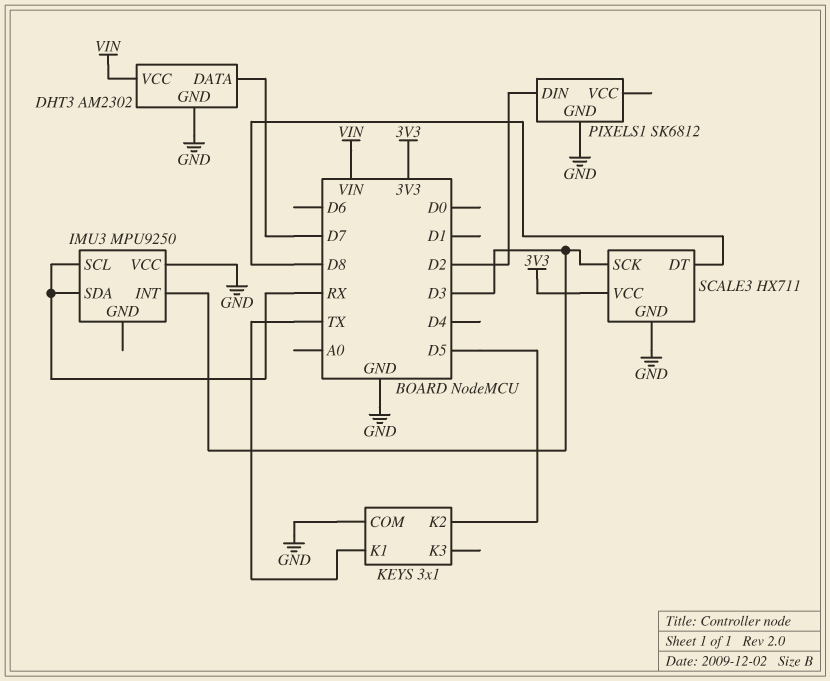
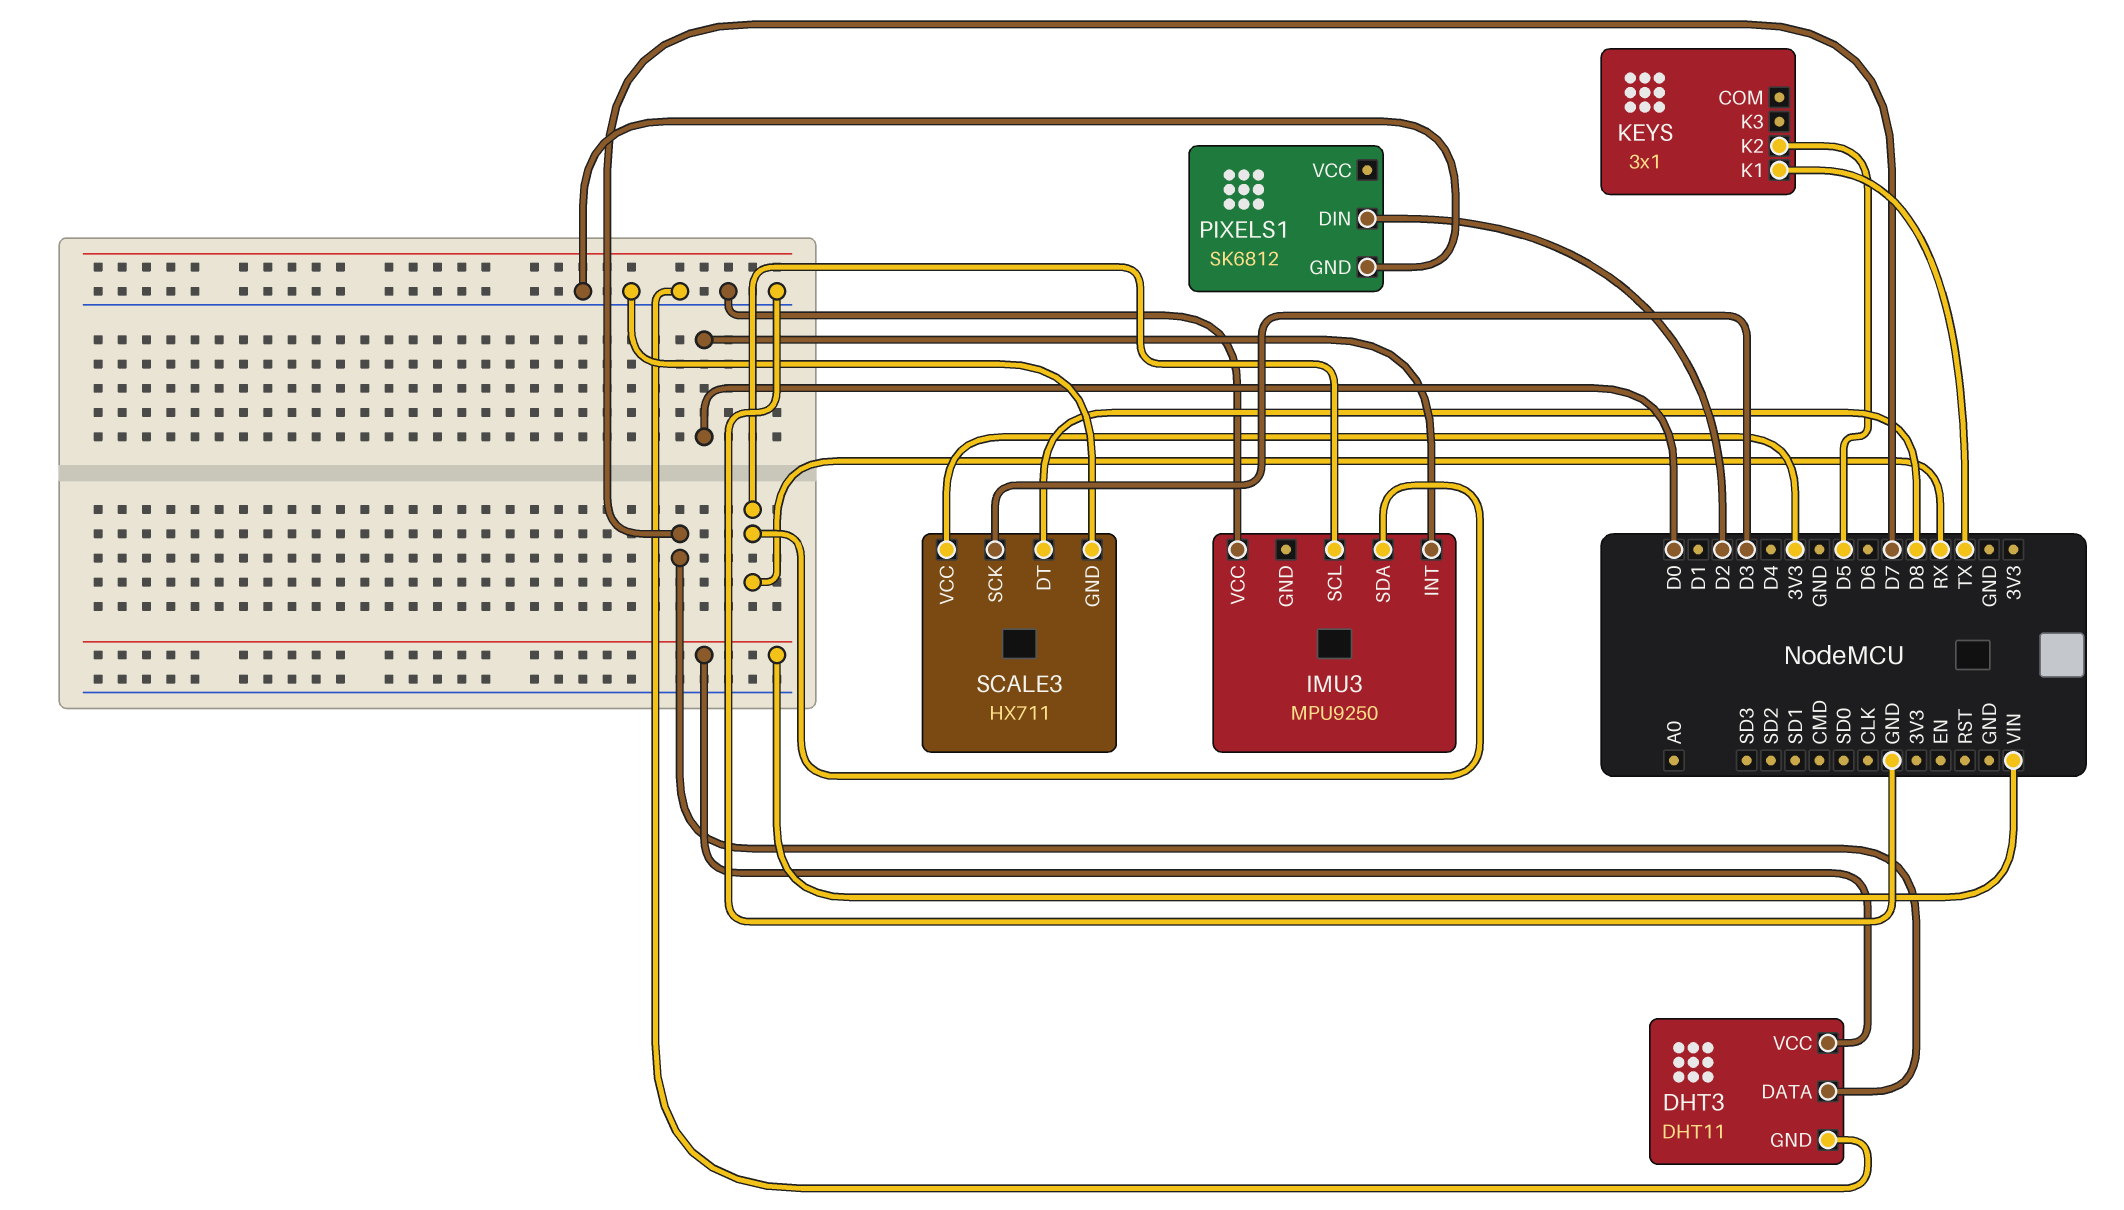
DHT3: AM2302 -> DHT11
IMU3 pin INT: D3 -> D0
KEYS pin COM: GND -> none

